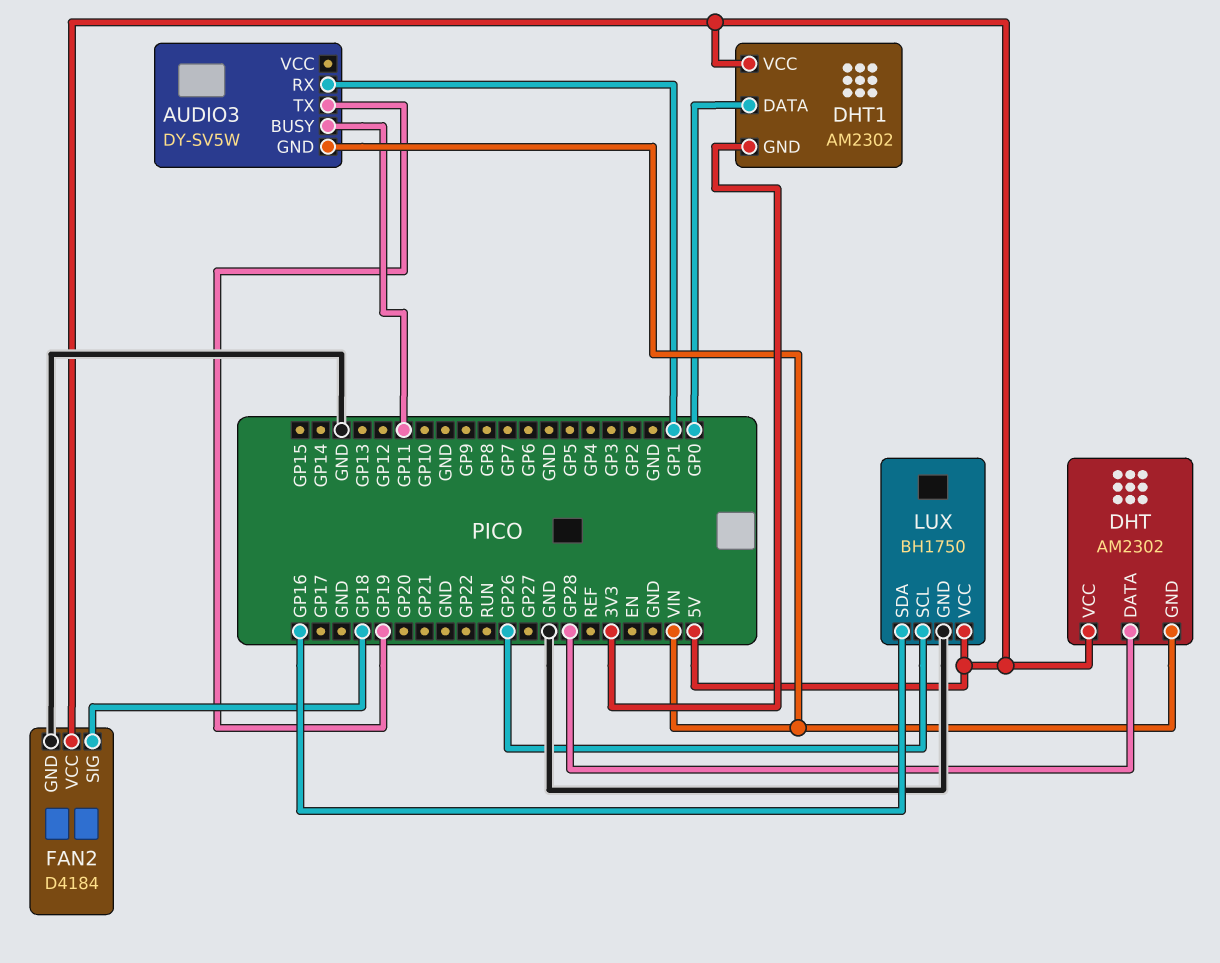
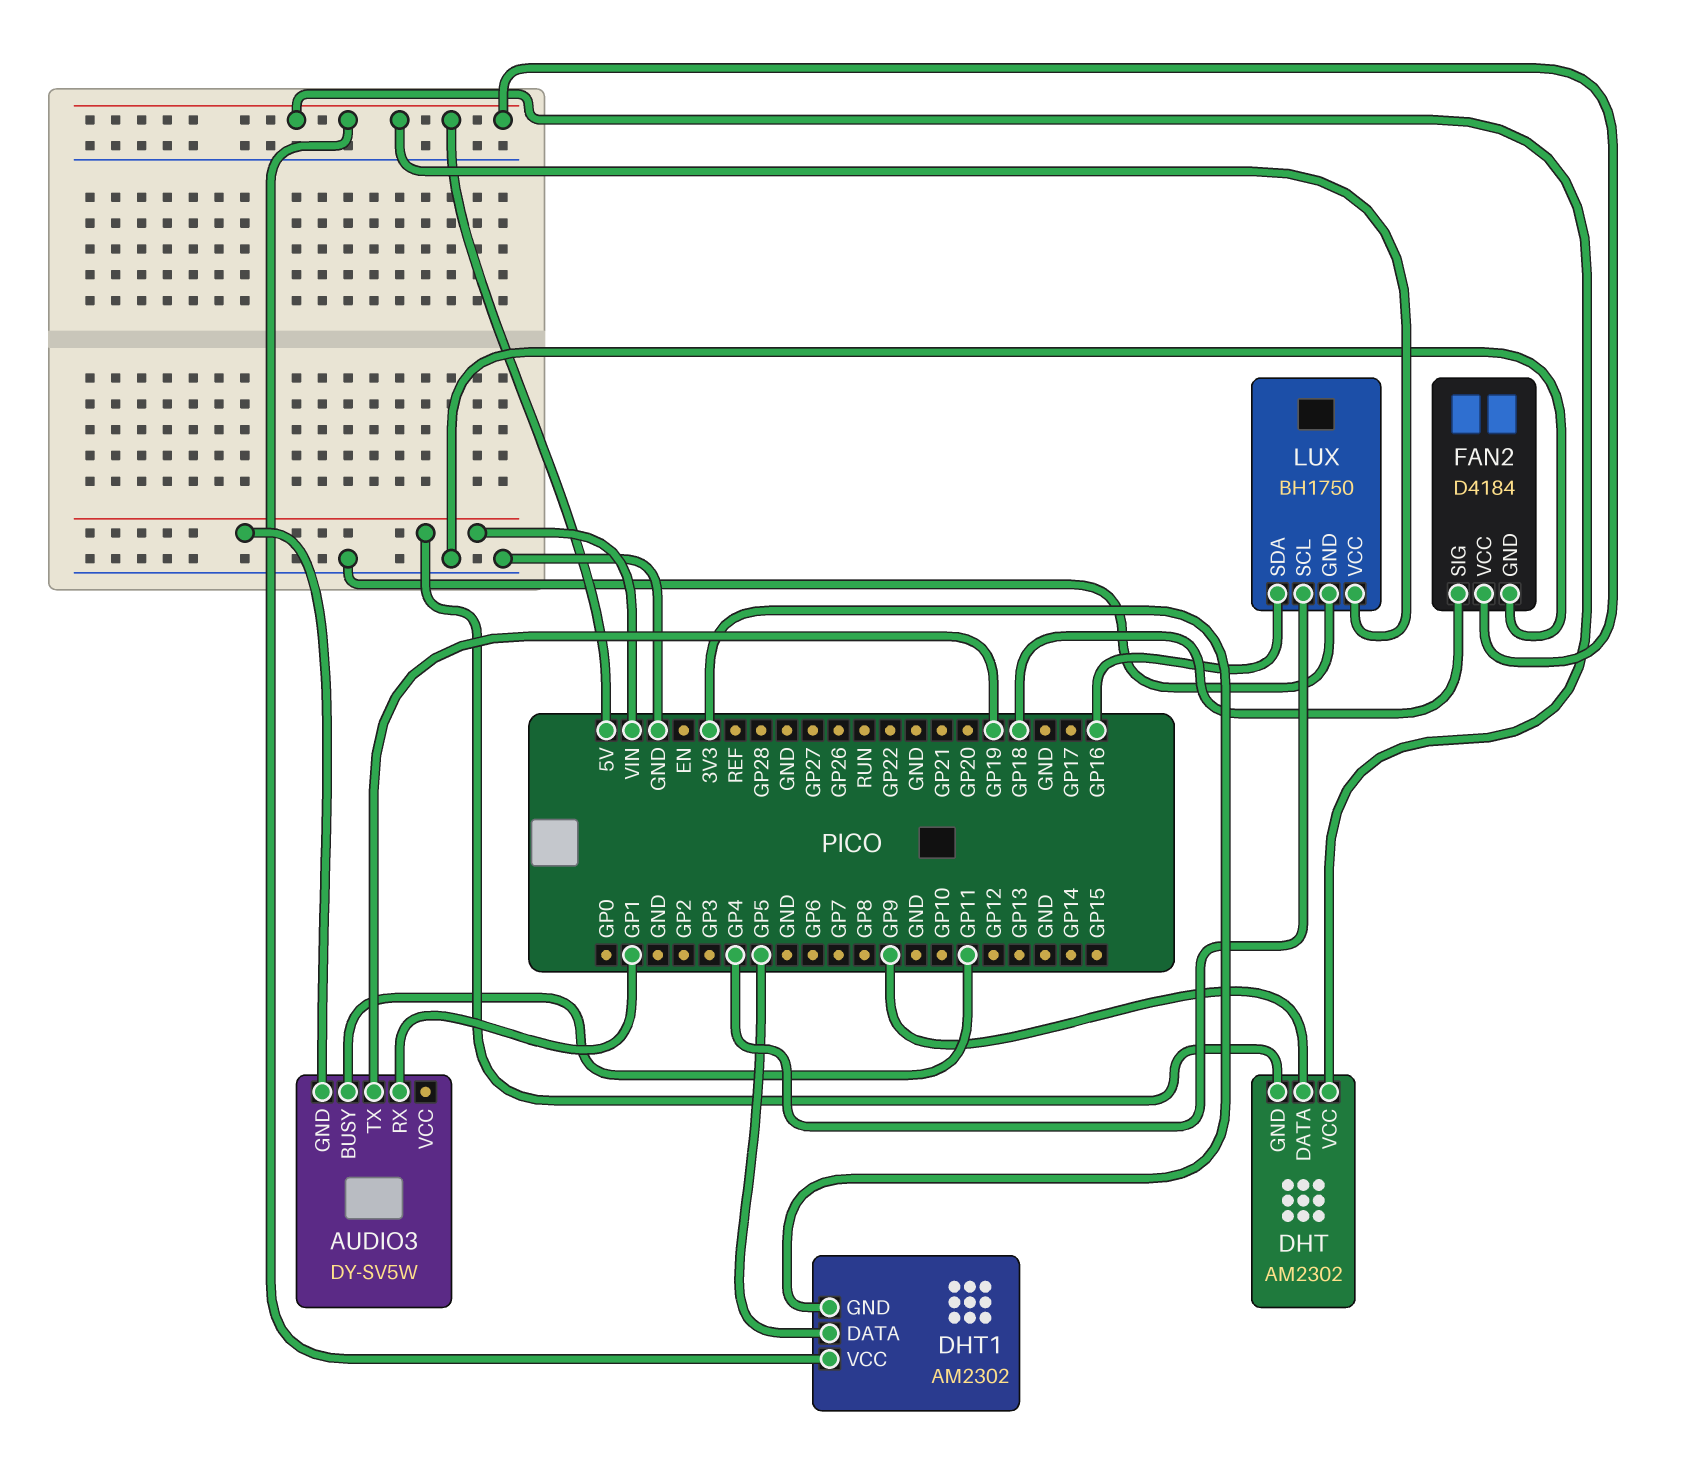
DHT pin DATA: GP28 -> GP9
DHT1 pin DATA: GP0 -> GP5
LUX pin SCL: GP26 -> GP4

